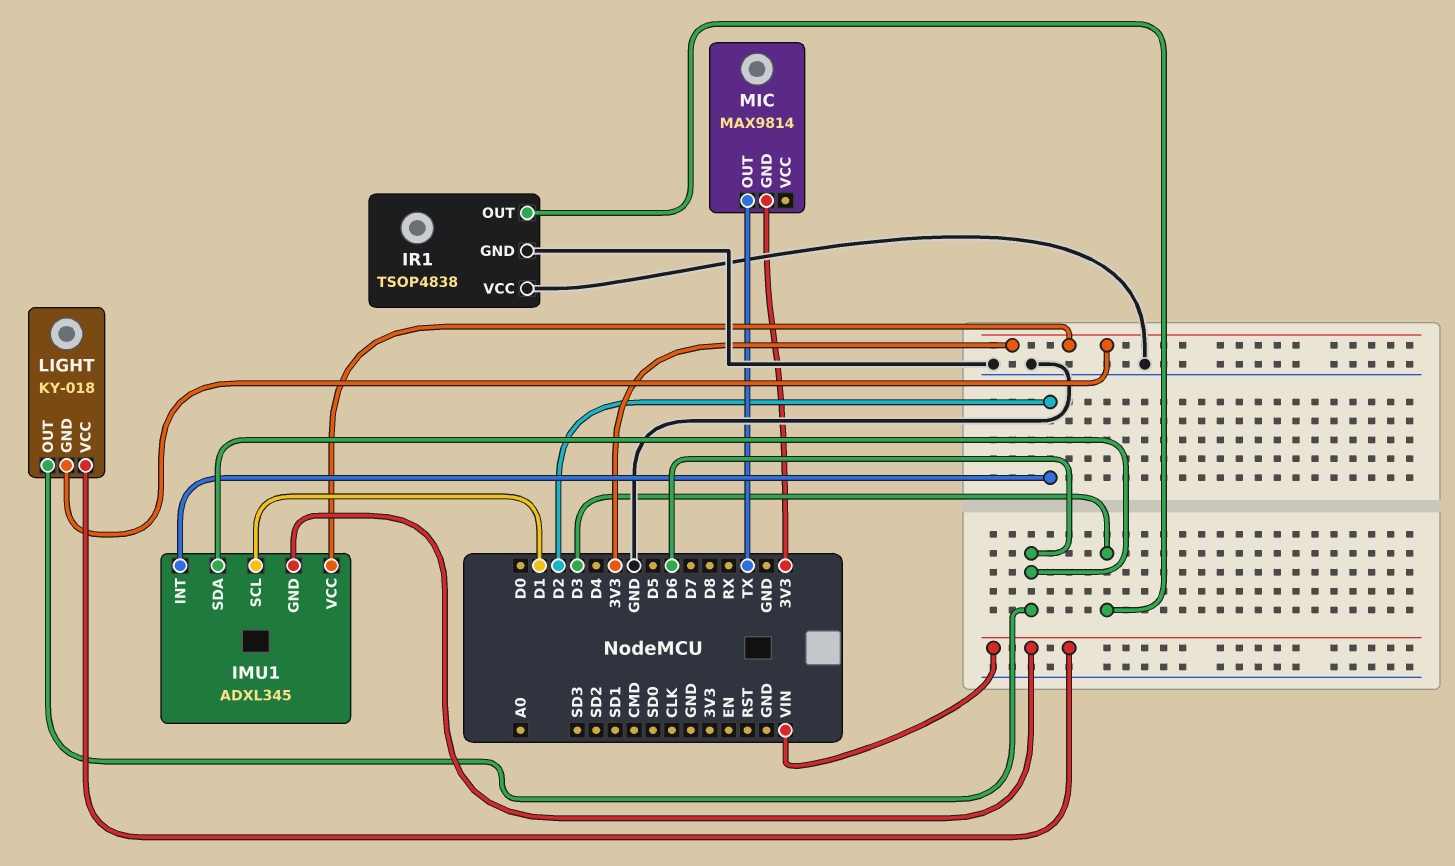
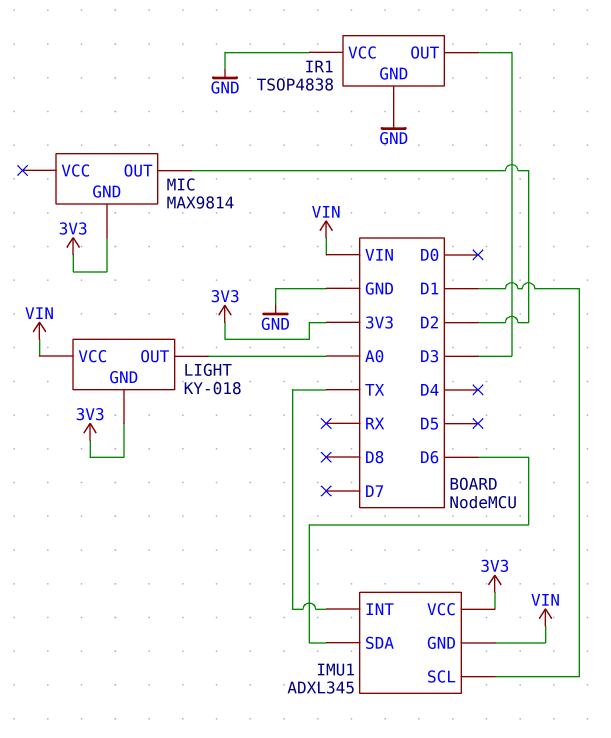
IMU1 pin INT: D2 -> TX
LIGHT pin OUT: D6 -> A0
MIC pin OUT: TX -> D2

